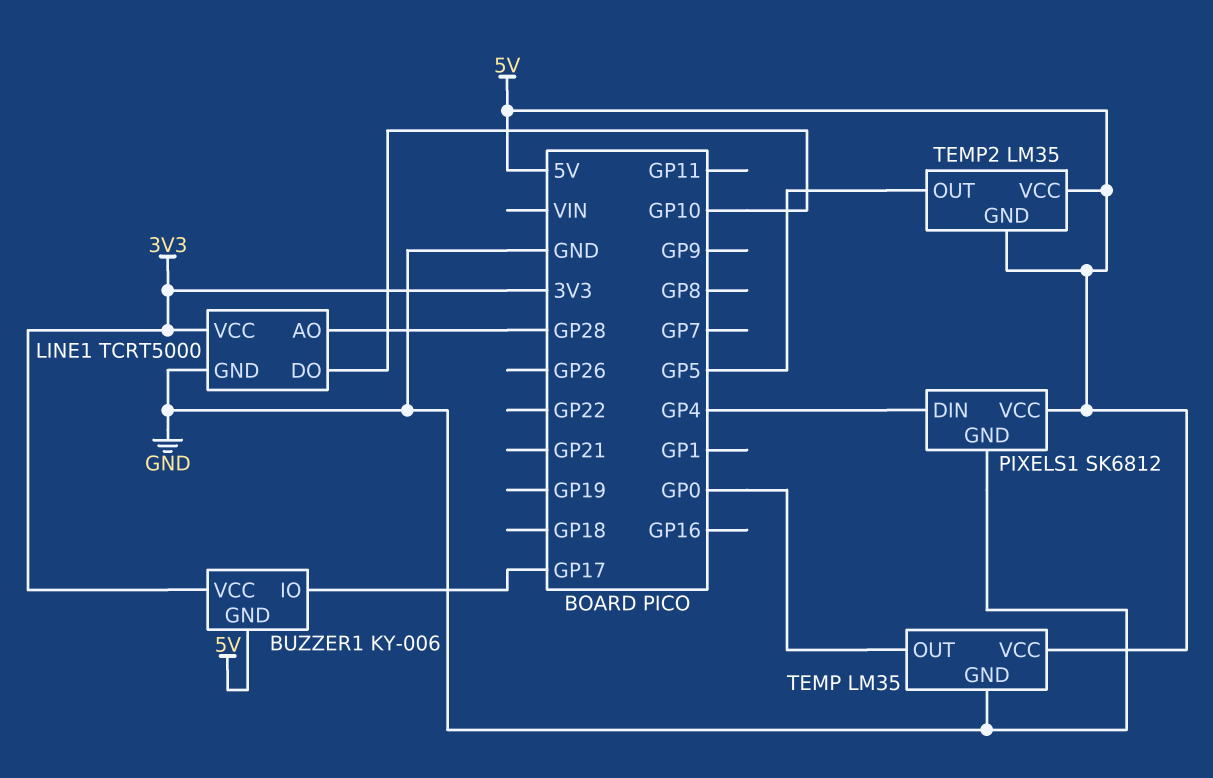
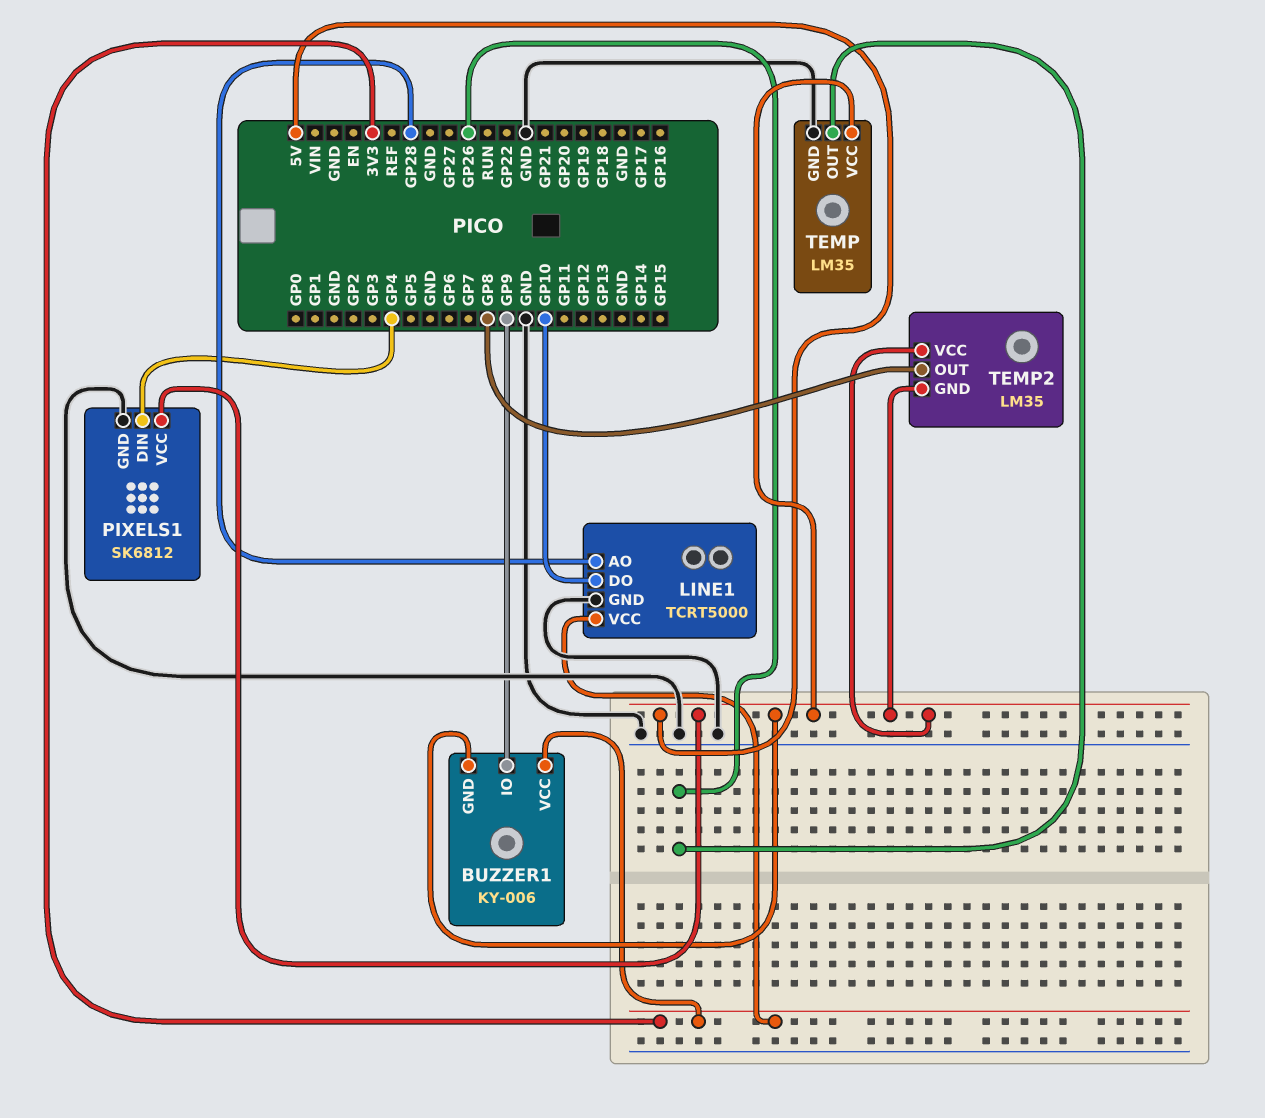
BUZZER1 pin IO: GP17 -> GP9
TEMP pin OUT: GP0 -> GP26
TEMP2 pin OUT: GP5 -> GP8

